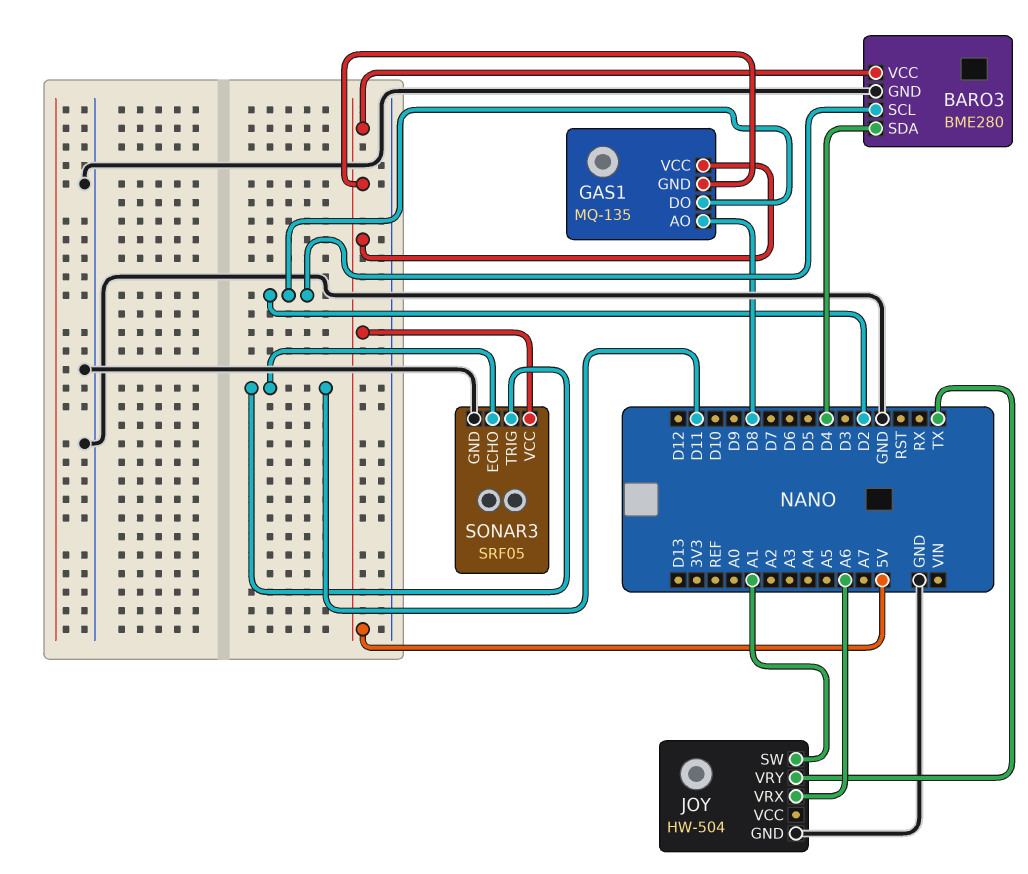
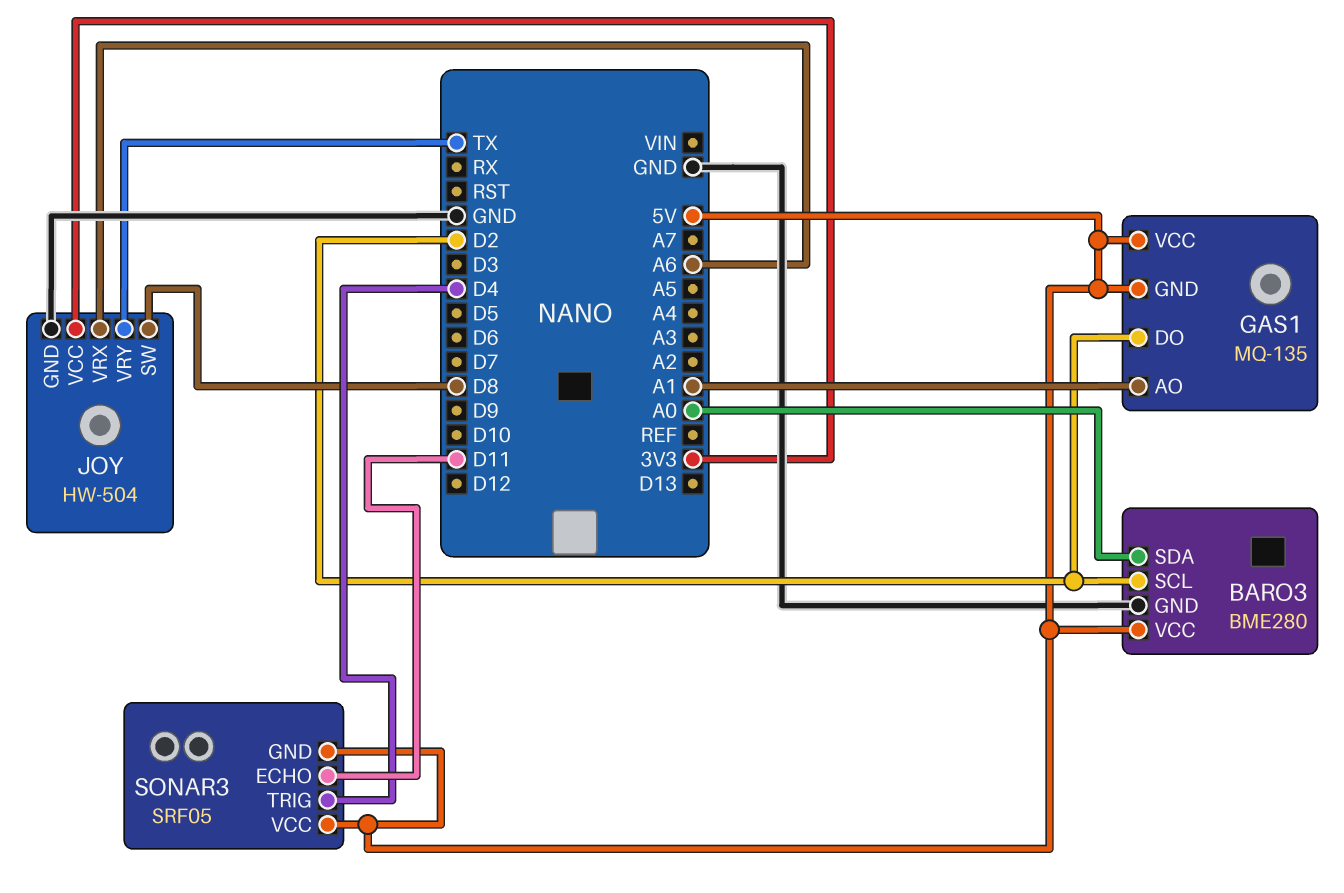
BARO3 pin SDA: D4 -> A0
GAS1 pin AO: D8 -> A1
JOY pin SW: A1 -> D8
JOY pin VCC: none -> 3V3
SONAR3 pin GND: GND -> 5V
SONAR3 pin TRIG: D11 -> D4

